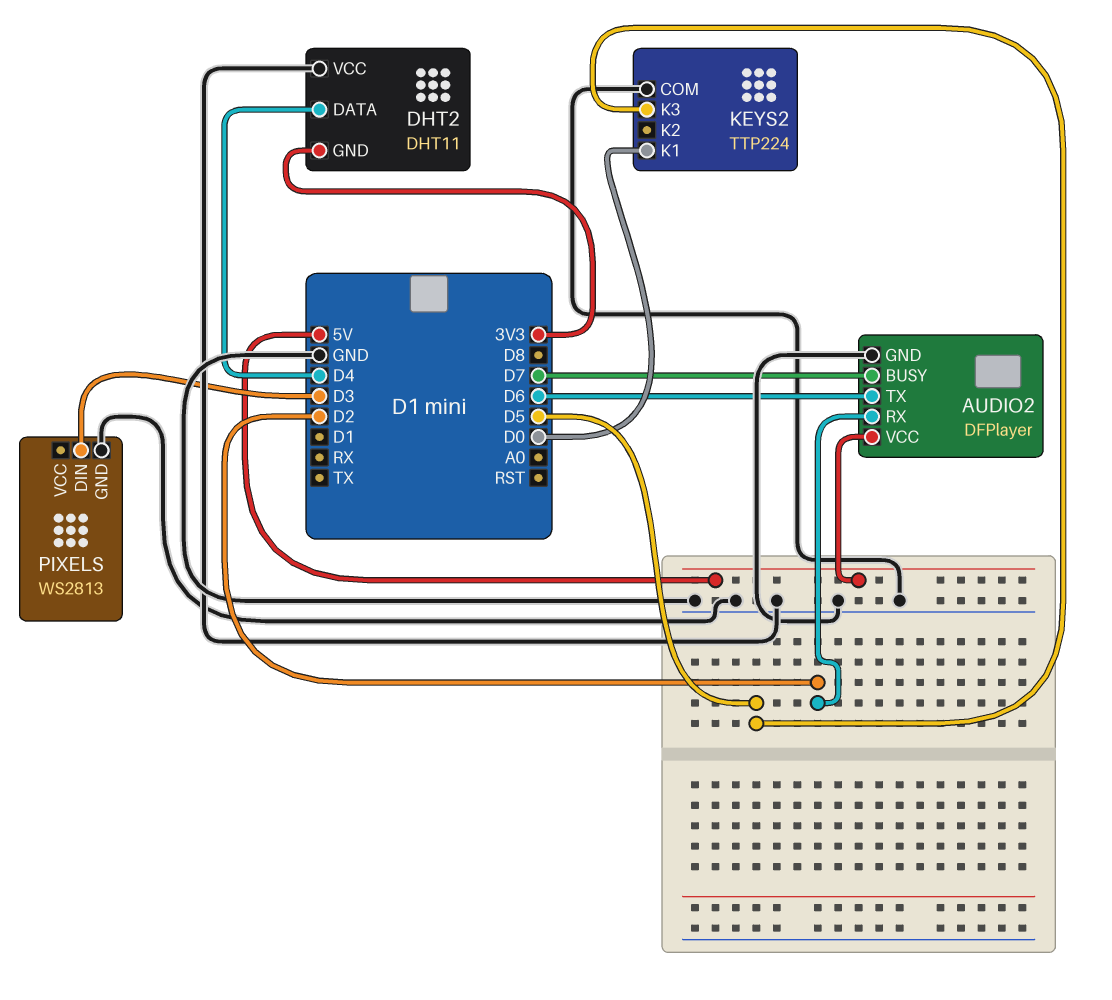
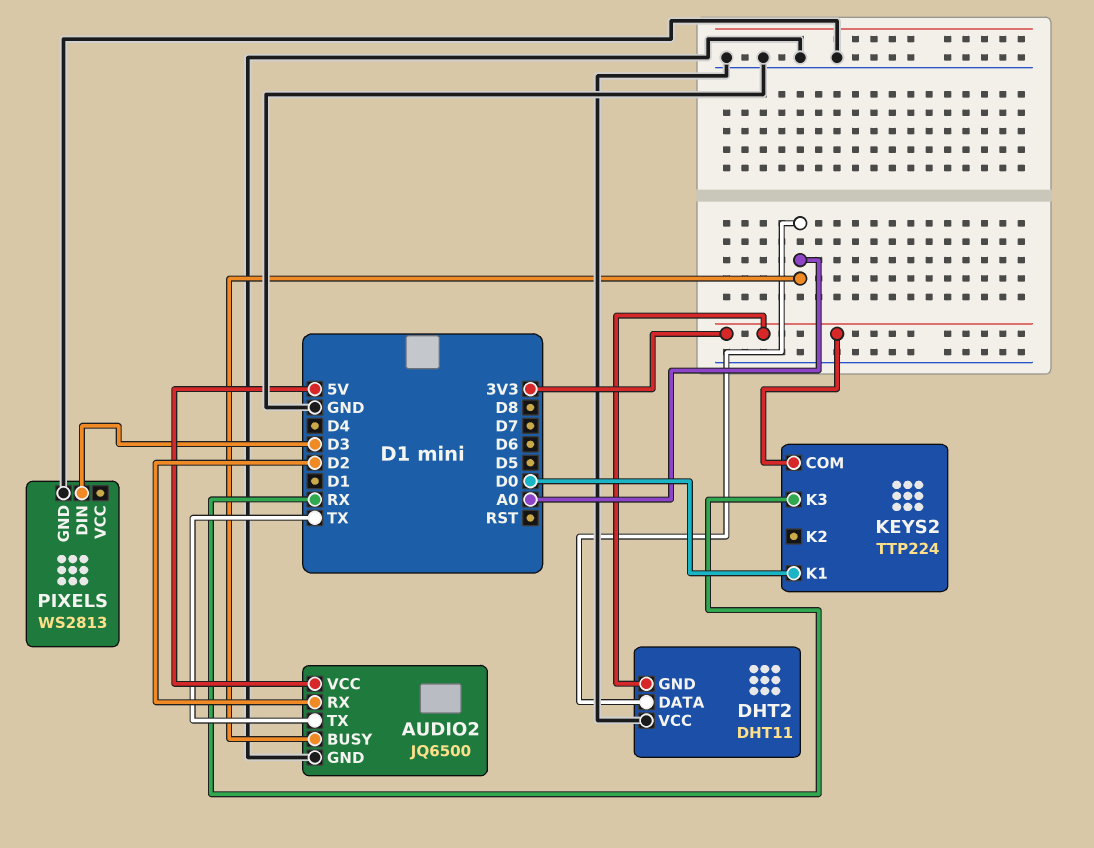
AUDIO2: DFPlayer -> JQ6500
AUDIO2 pin BUSY: D7 -> A0
AUDIO2 pin TX: D6 -> TX
DHT2 pin DATA: D4 -> A0
KEYS2 pin COM: GND -> 3V3
KEYS2 pin K3: D5 -> RX

